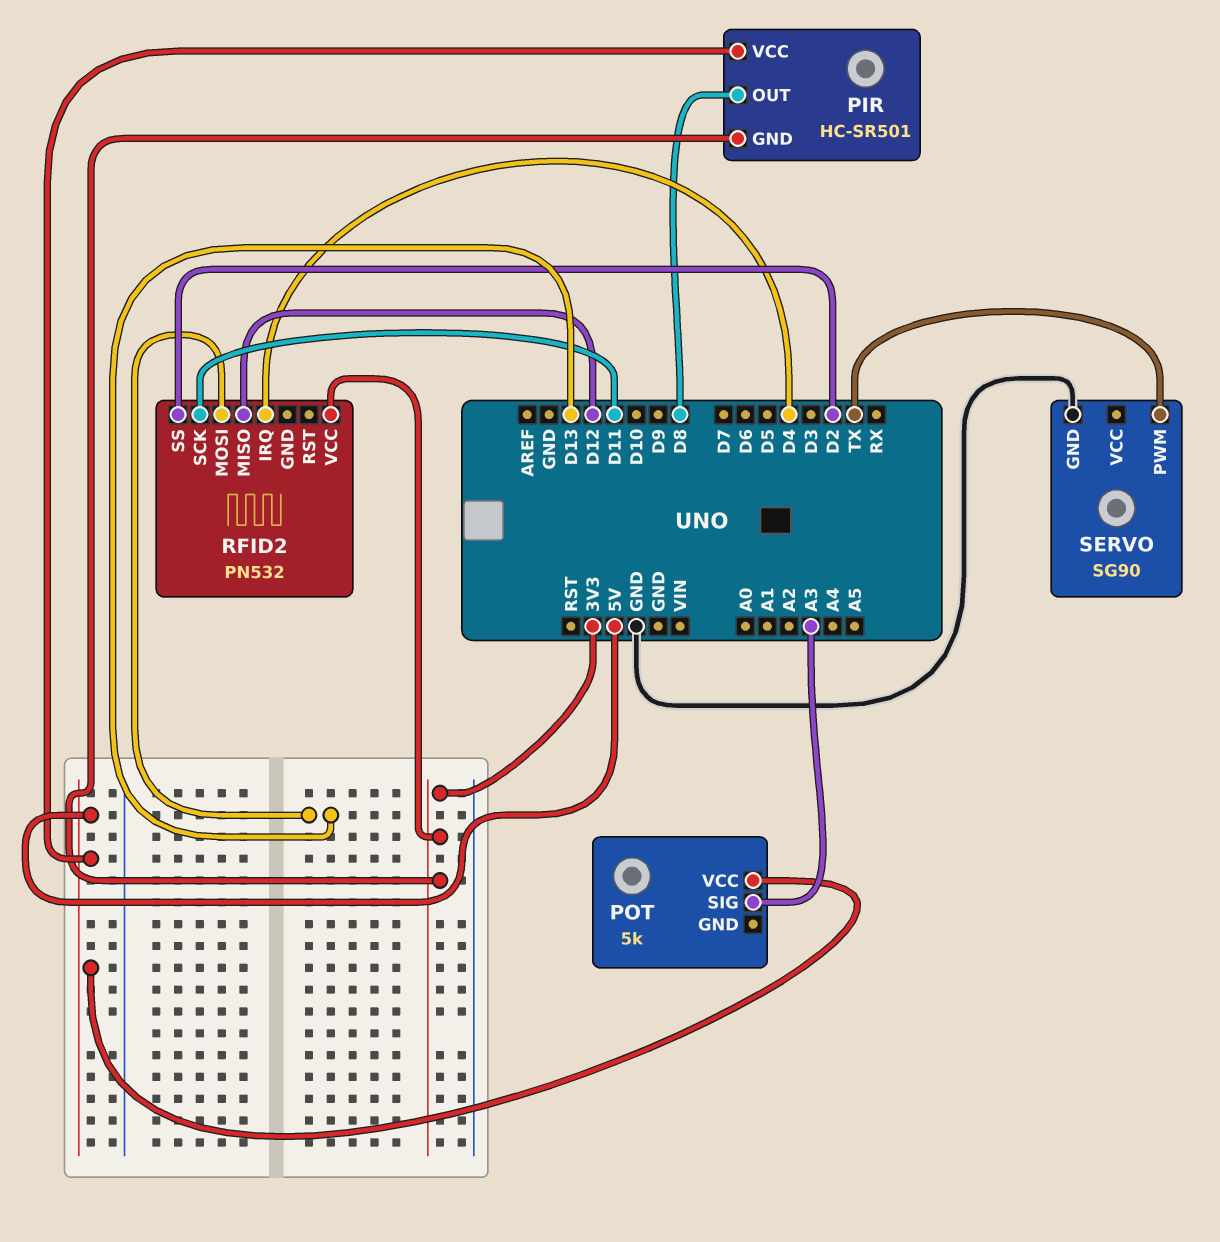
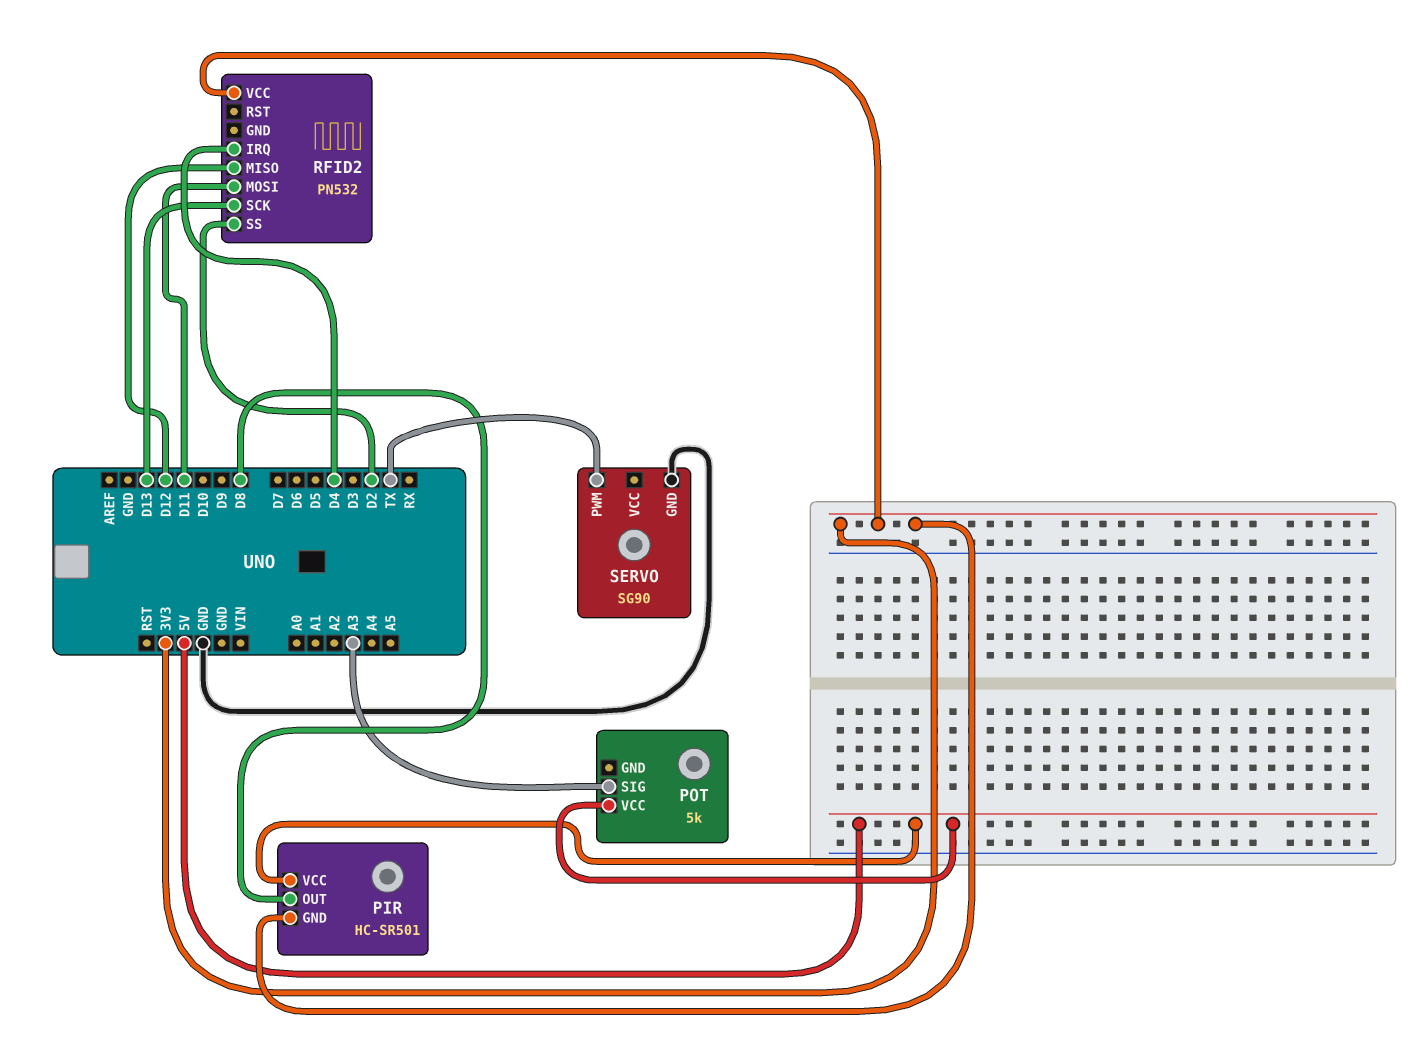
RFID2 pin MOSI: D13 -> D11
RFID2 pin SCK: D11 -> D13

